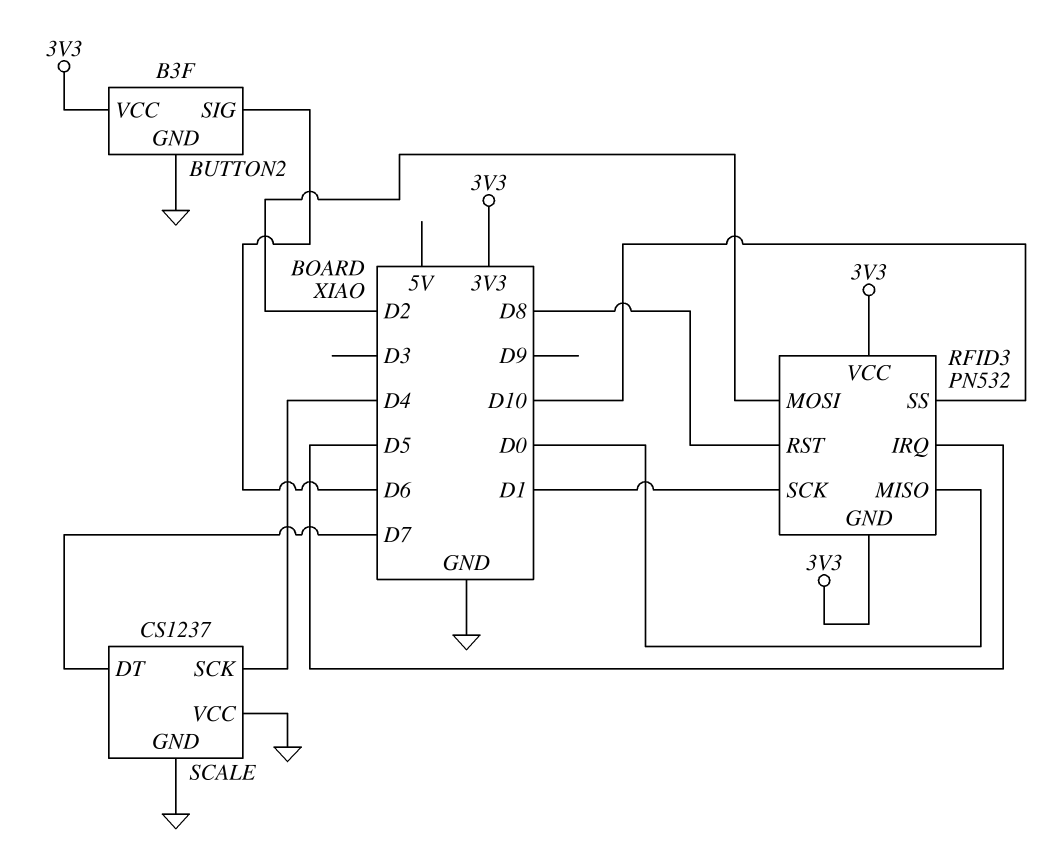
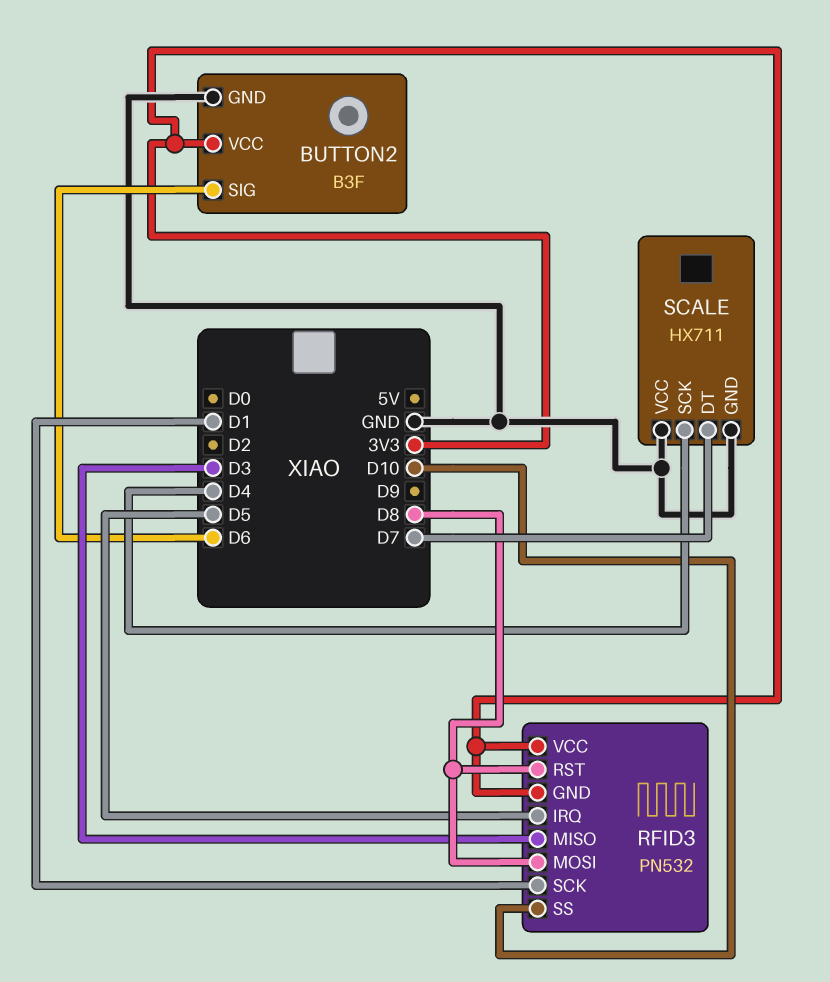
RFID3 pin MISO: D0 -> D3
RFID3 pin MOSI: D2 -> D8
SCALE: CS1237 -> HX711

